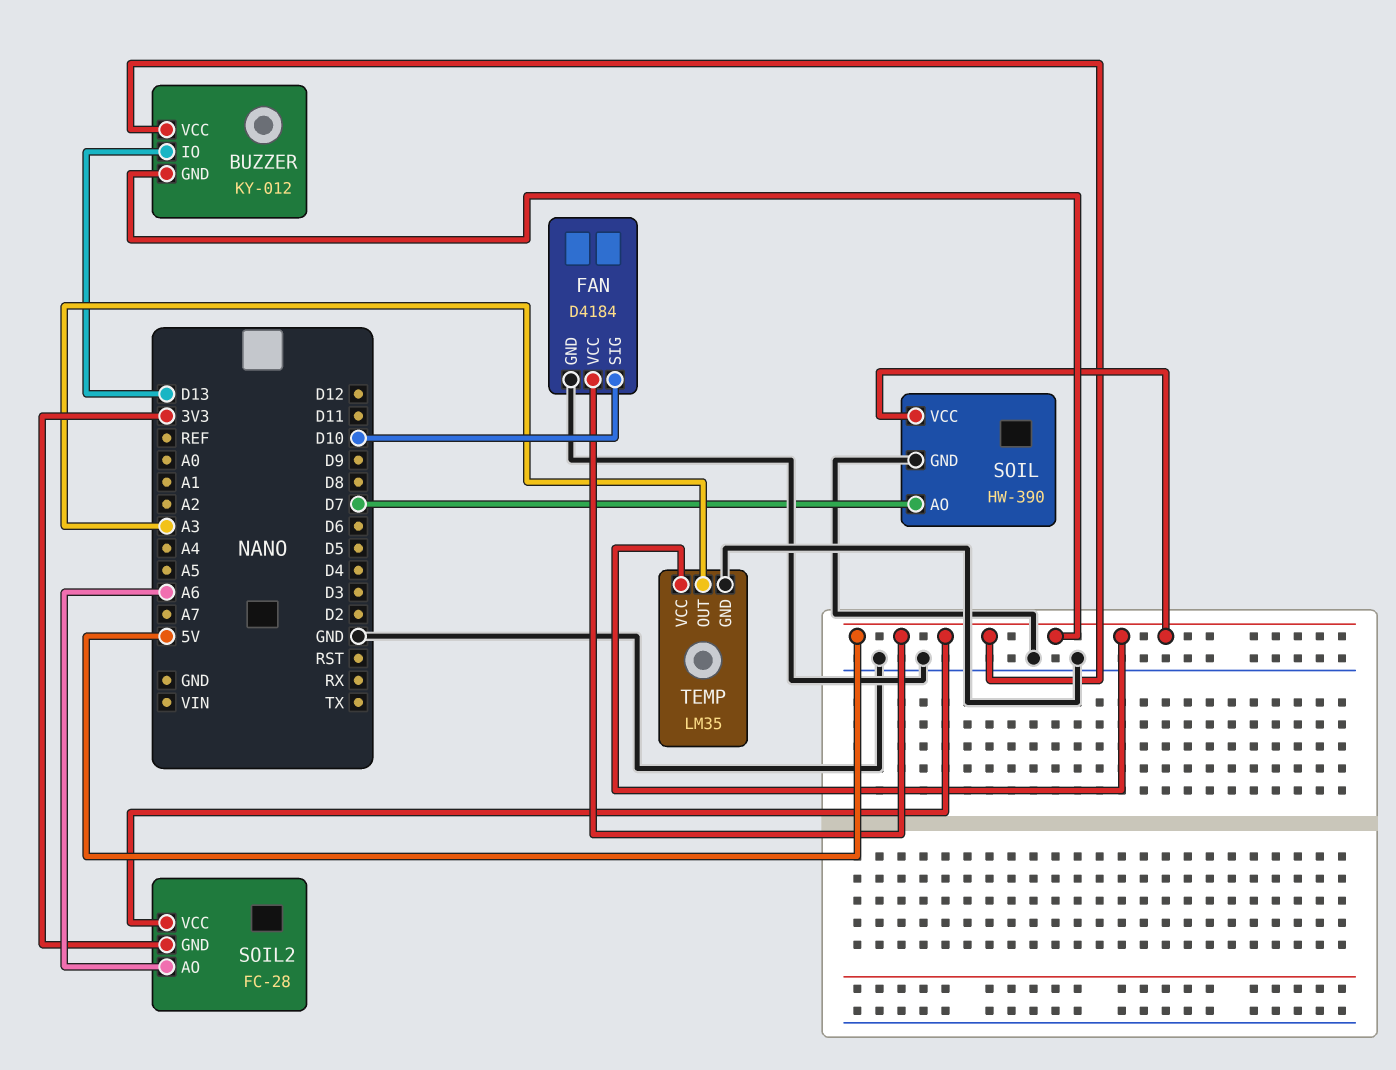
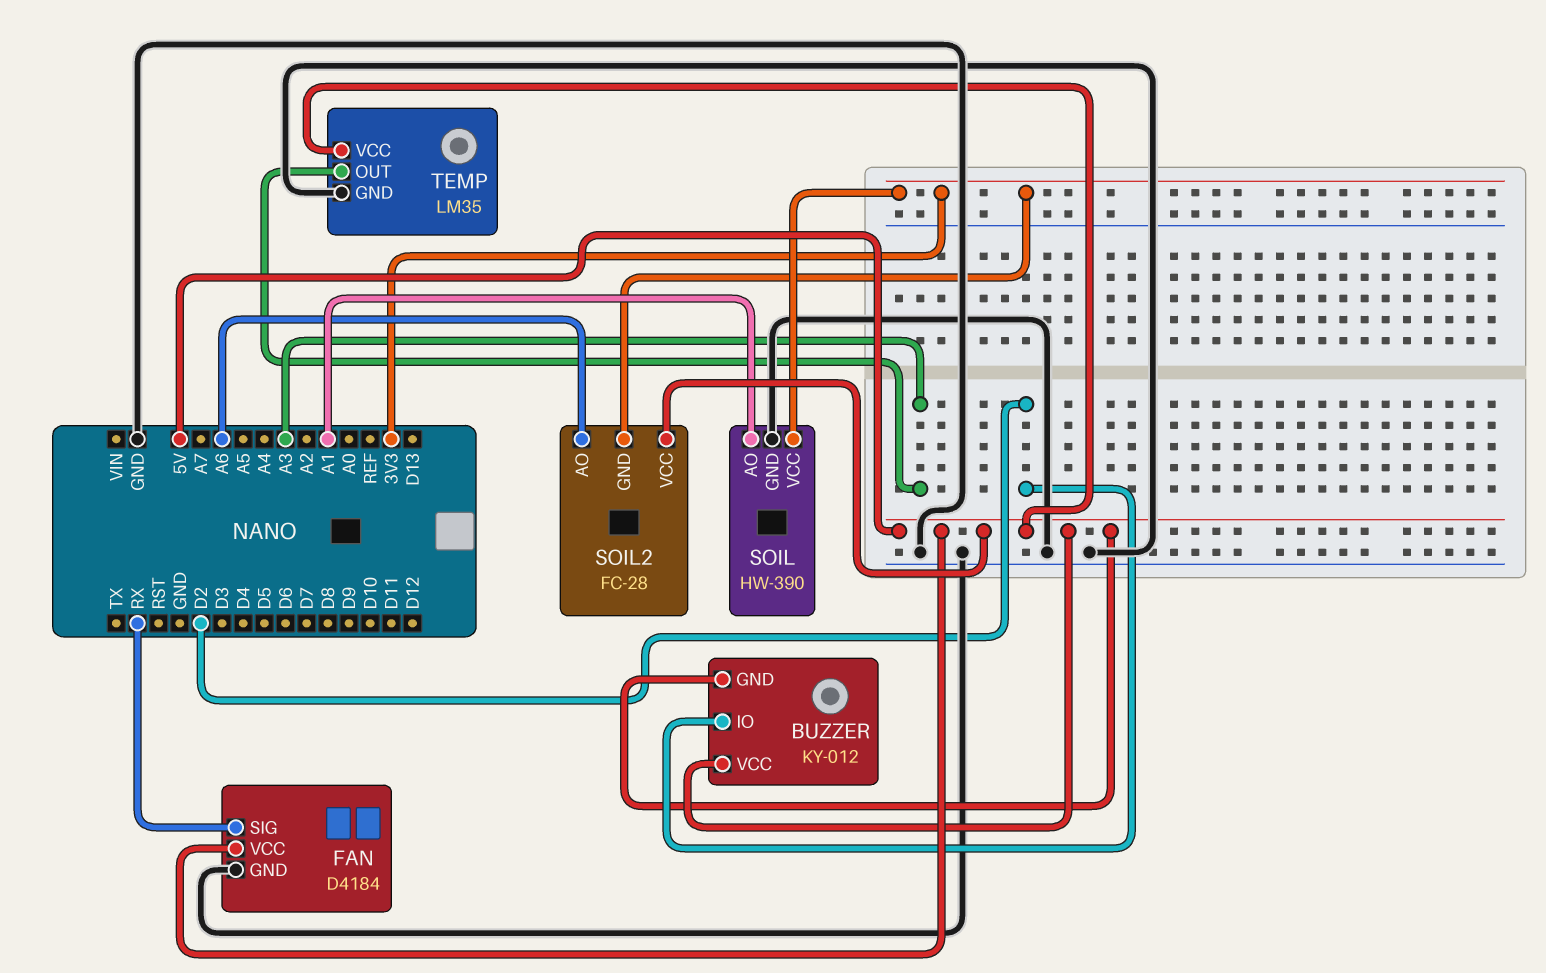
BUZZER pin IO: D13 -> D2
FAN pin SIG: D10 -> RX
SOIL pin AO: D7 -> A1
SOIL pin VCC: 5V -> 3V3

